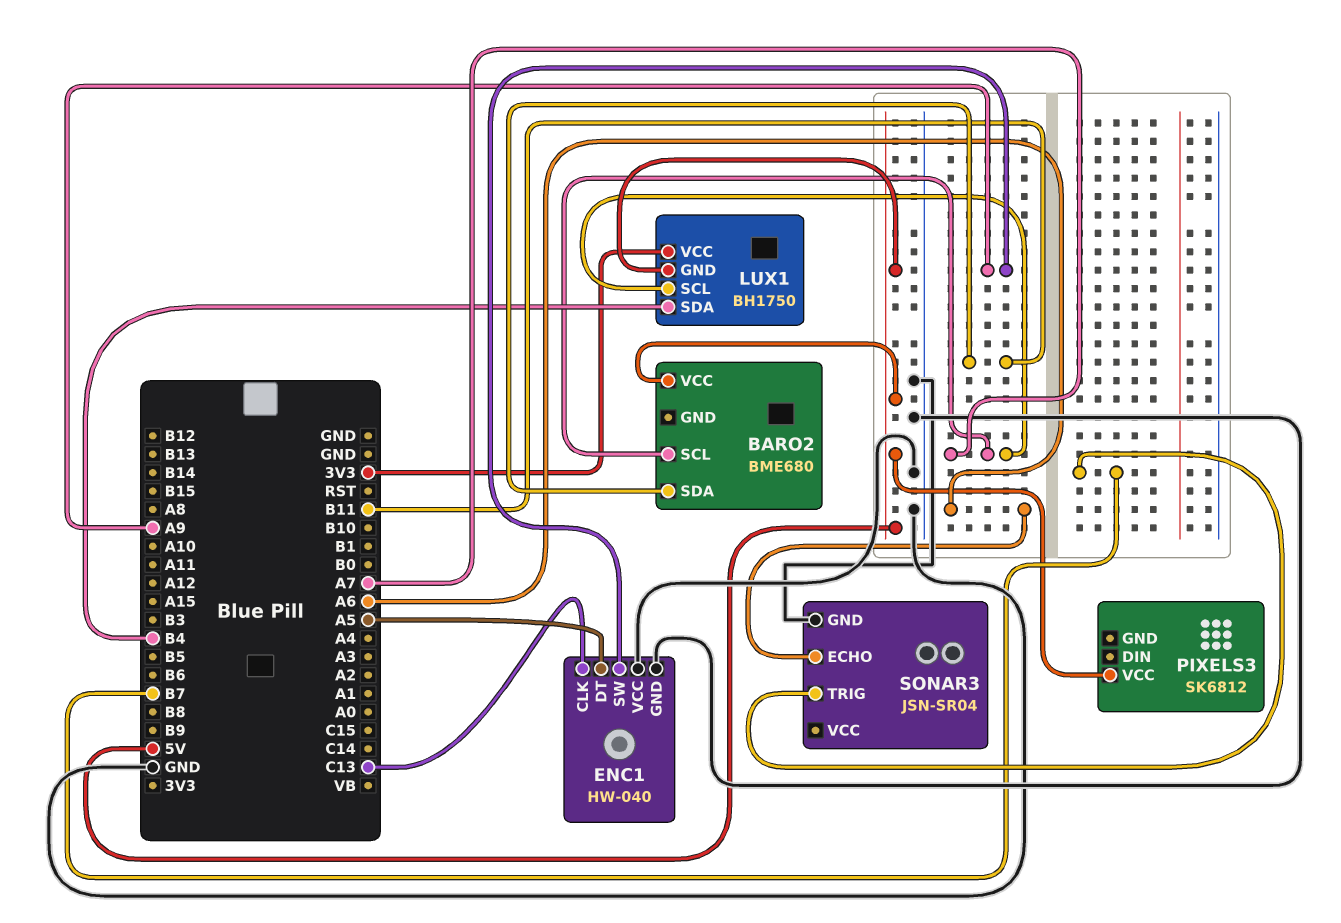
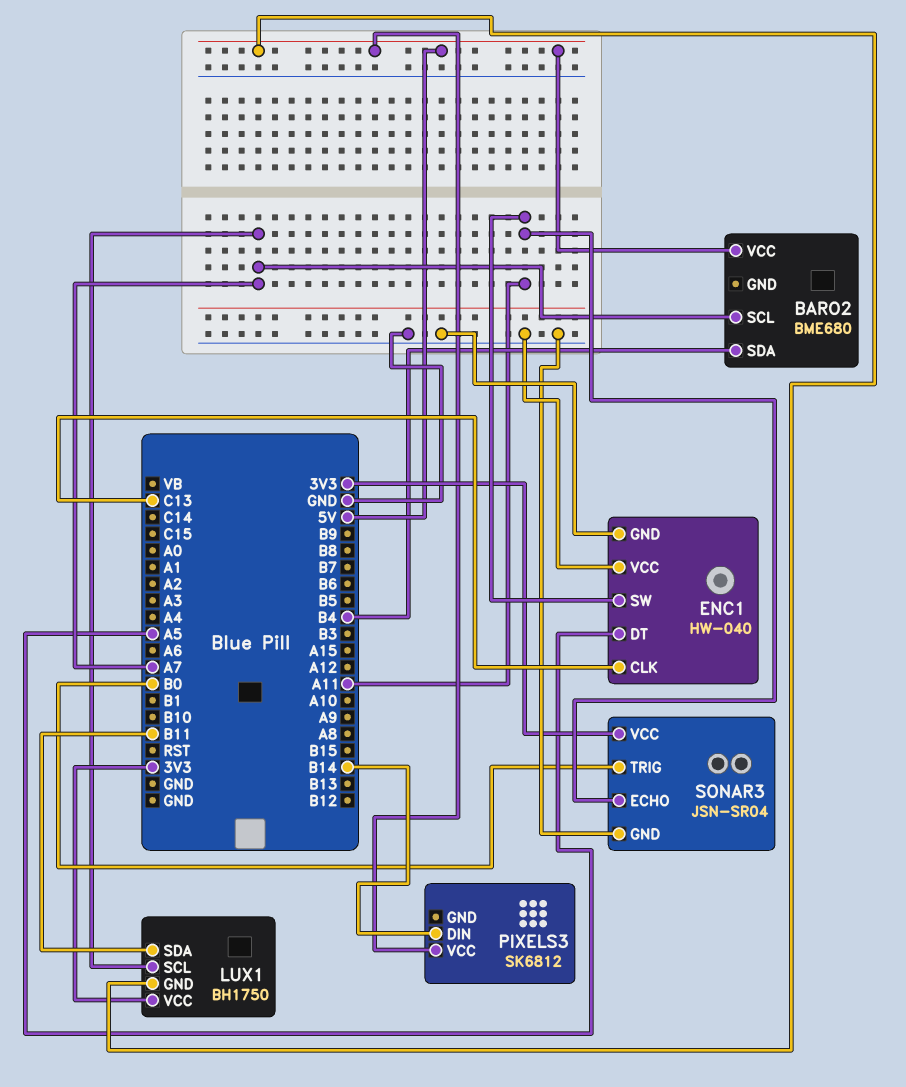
BARO2 pin SDA: B11 -> B4
ENC1 pin SW: A9 -> A11
LUX1 pin SDA: B4 -> B11
PIXELS3 pin DIN: none -> B14
SONAR3 pin ECHO: A6 -> A11
SONAR3 pin TRIG: B7 -> B0
SONAR3 pin VCC: none -> 3V3

